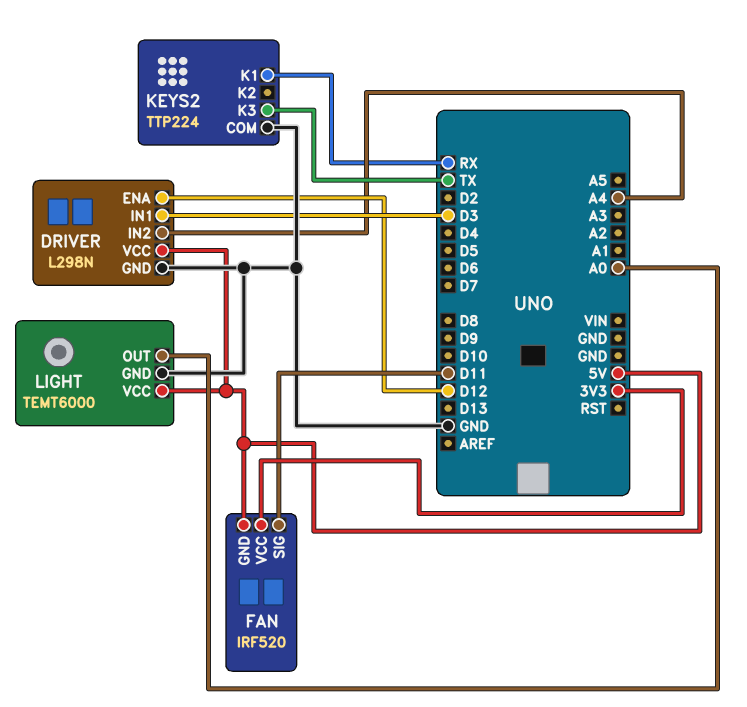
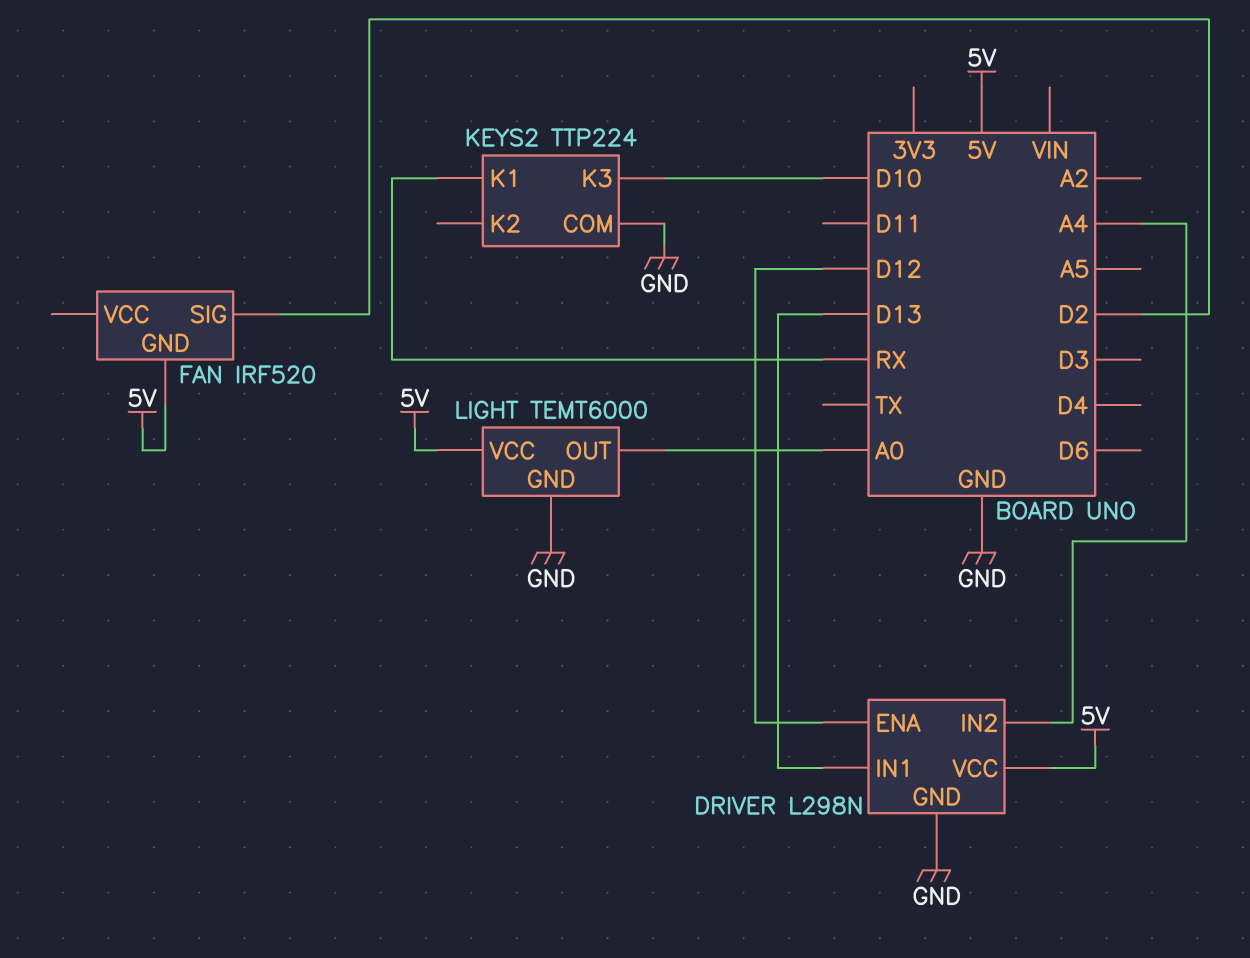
DRIVER pin IN1: D3 -> D13
FAN pin SIG: D11 -> D2
FAN pin VCC: 3V3 -> none
KEYS2 pin K3: TX -> D10

